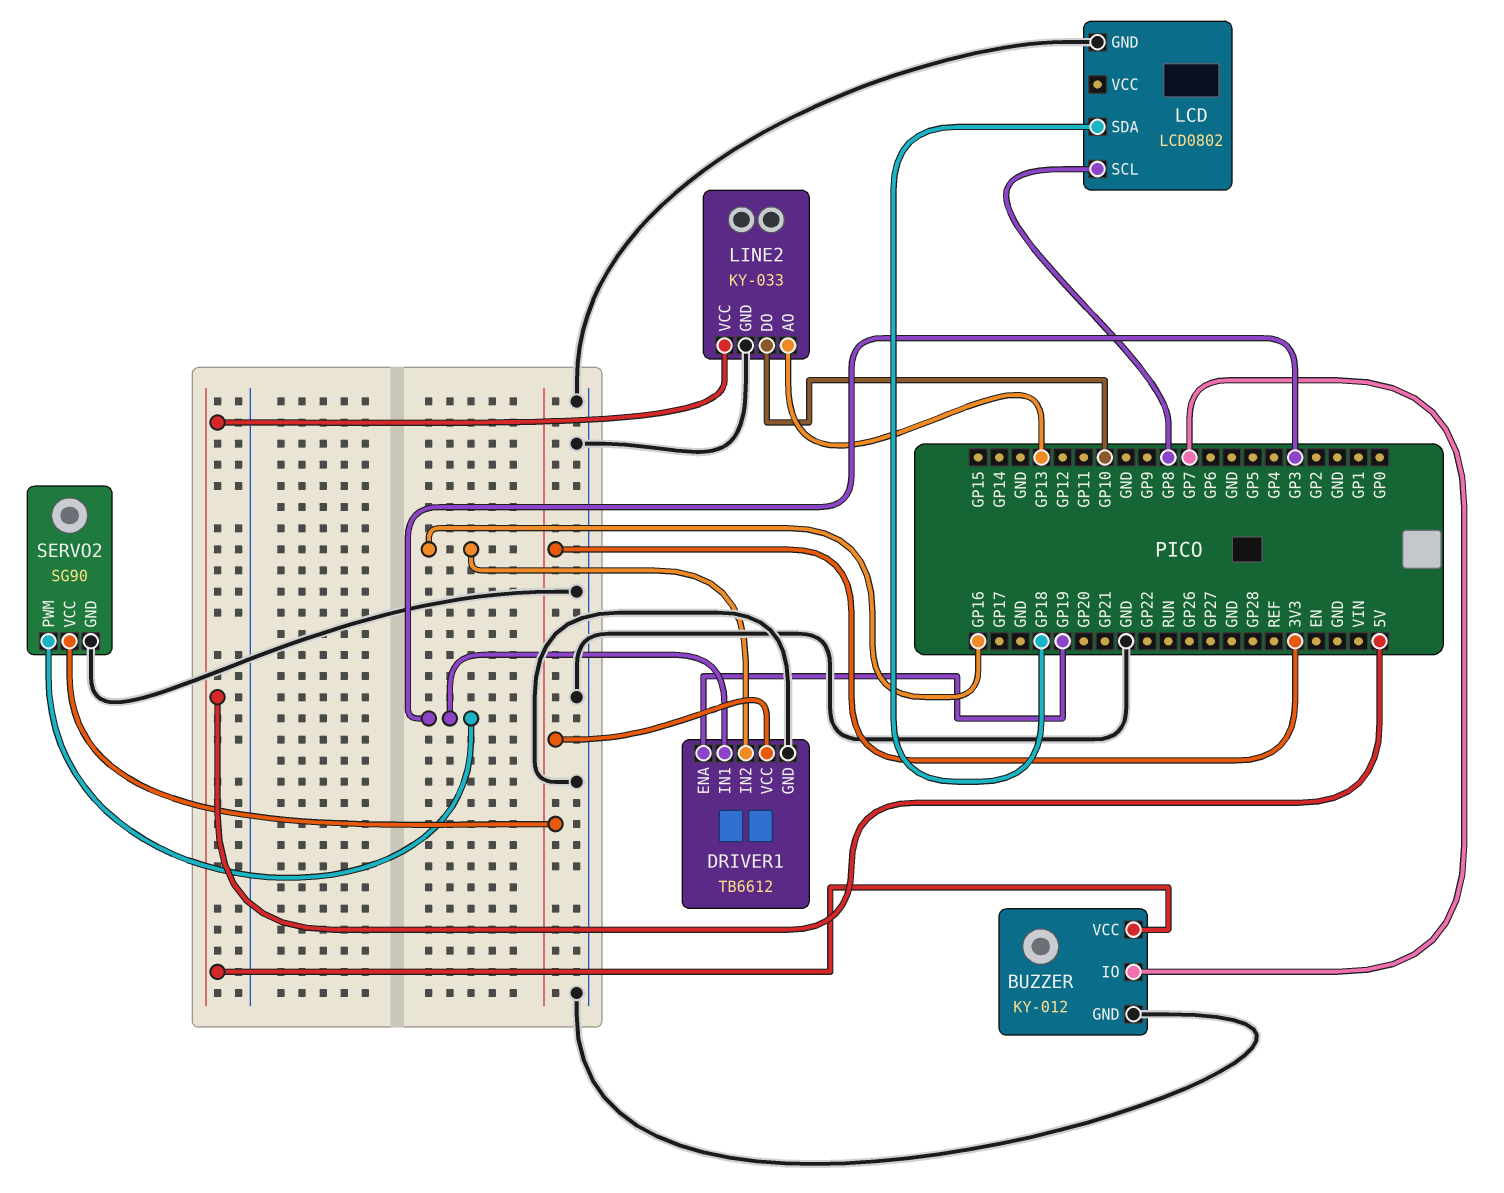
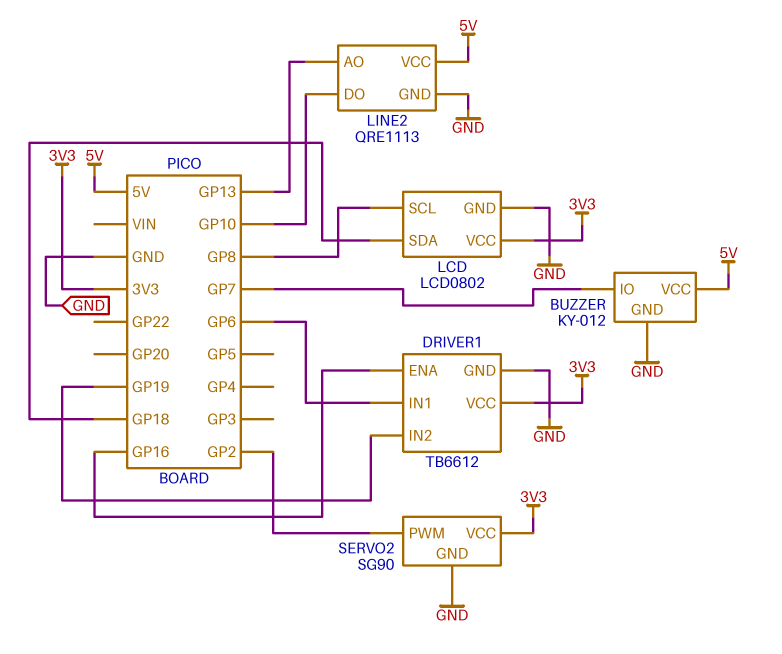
DRIVER1 pin ENA: GP19 -> GP16
DRIVER1 pin IN1: GP3 -> GP6
DRIVER1 pin IN2: GP16 -> GP19
LCD pin VCC: none -> 3V3
LINE2: KY-033 -> QRE1113
SERVO2 pin PWM: GP3 -> GP2

